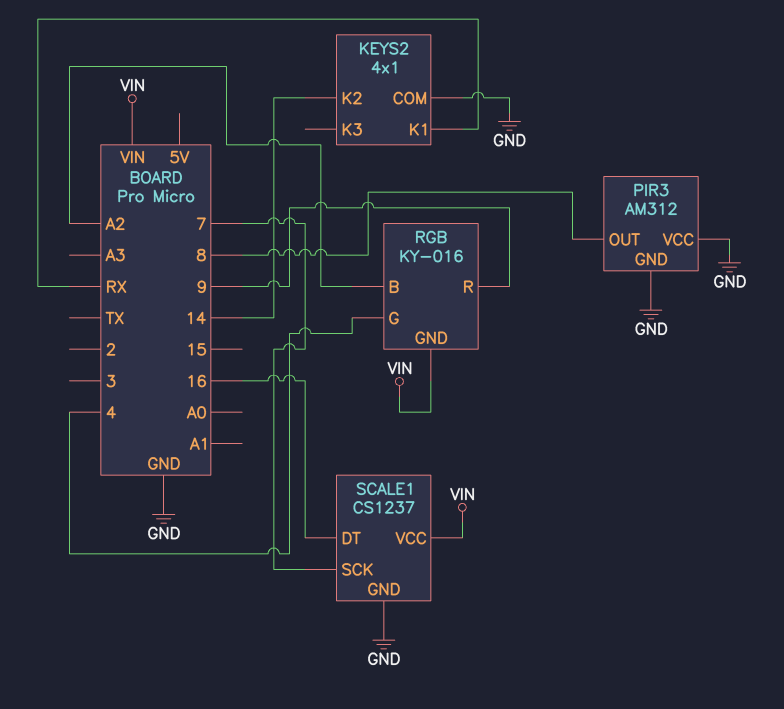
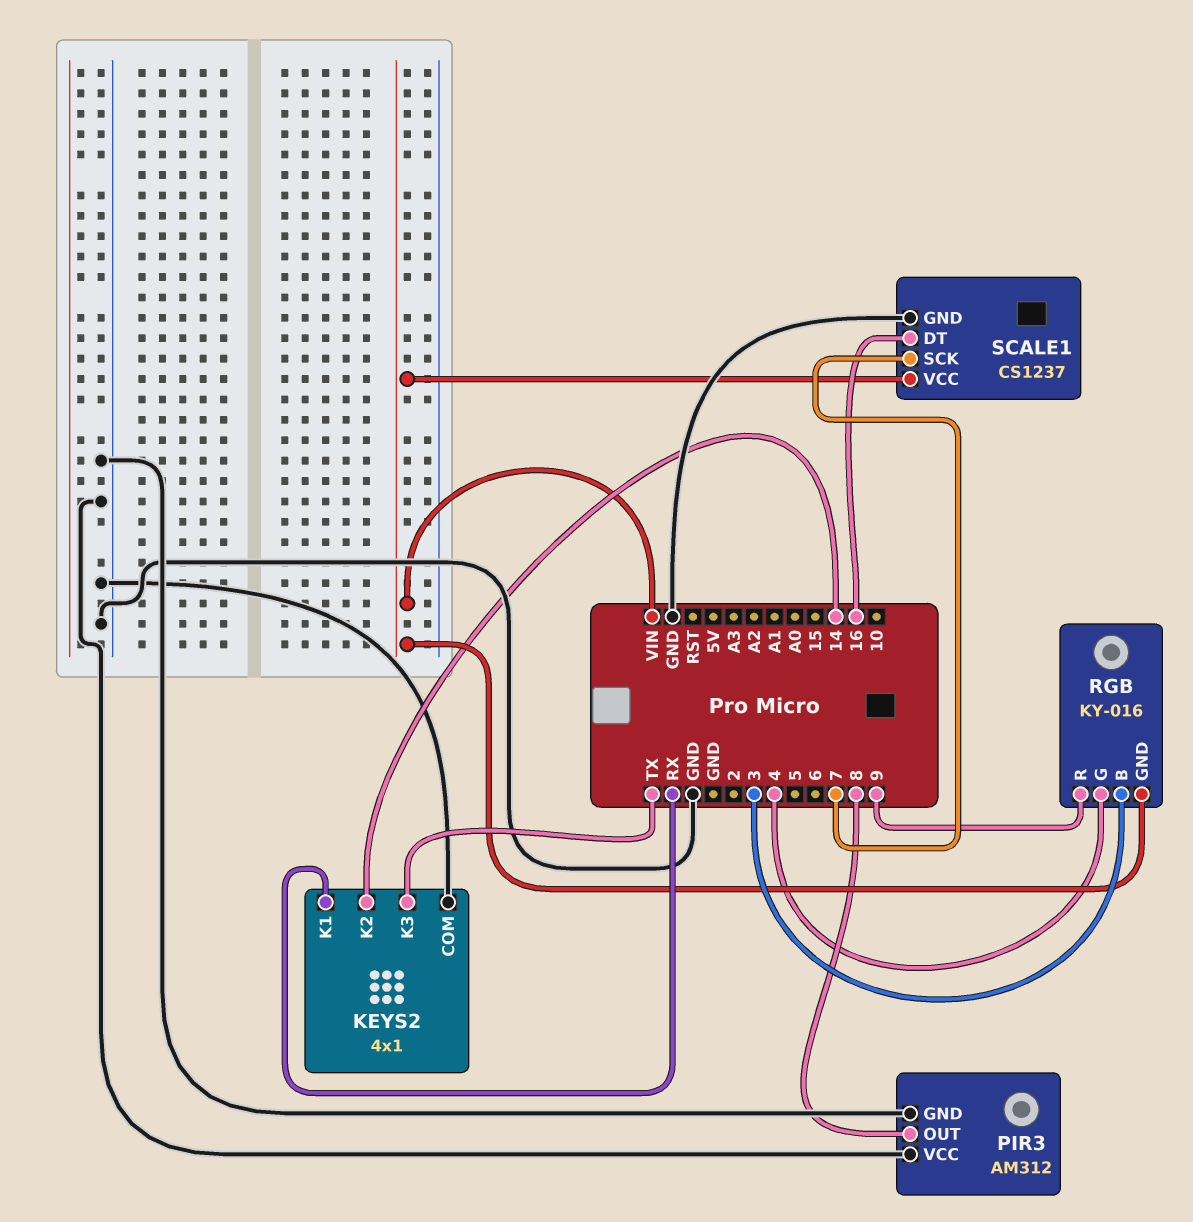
KEYS2 pin K3: none -> TX
RGB pin B: A2 -> 3

